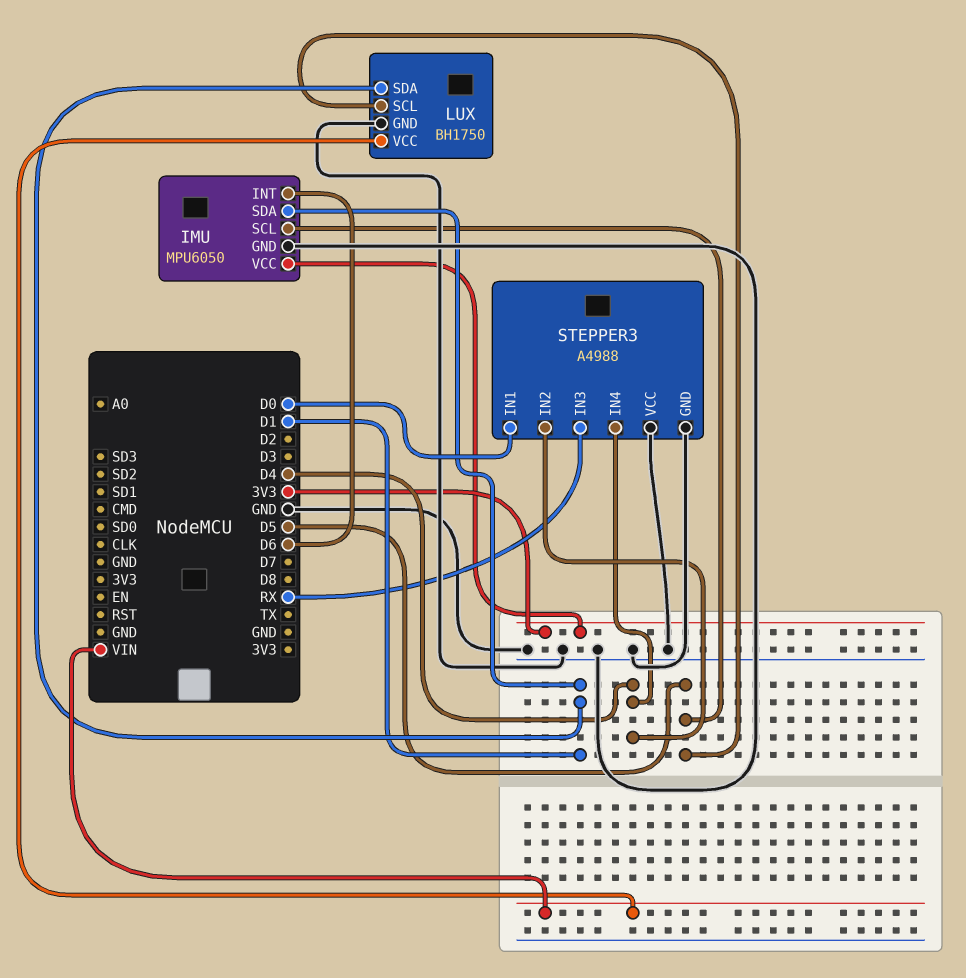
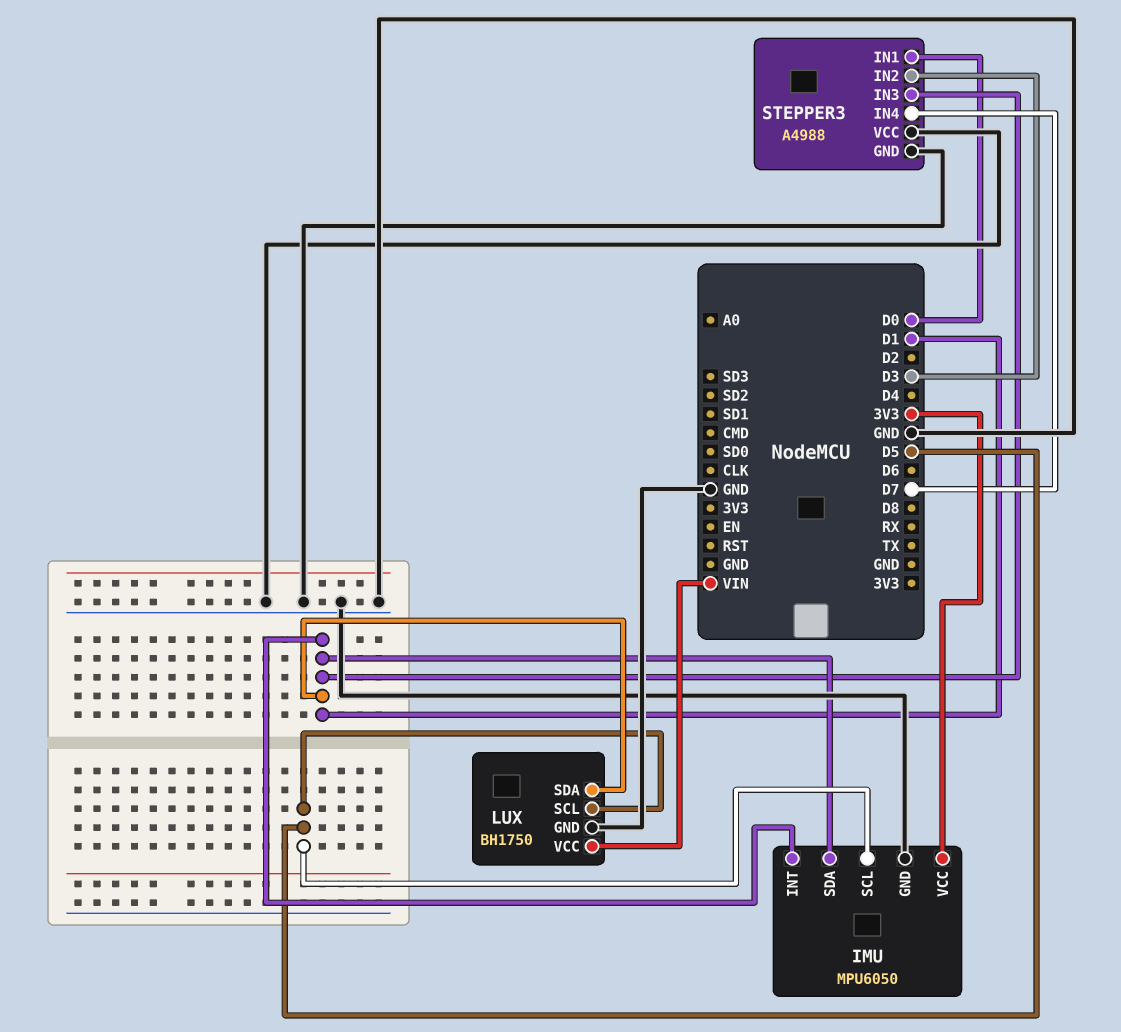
IMU pin INT: D6 -> D1
STEPPER3 pin IN2: D4 -> D3
STEPPER3 pin IN3: RX -> D1
STEPPER3 pin IN4: D4 -> D7

